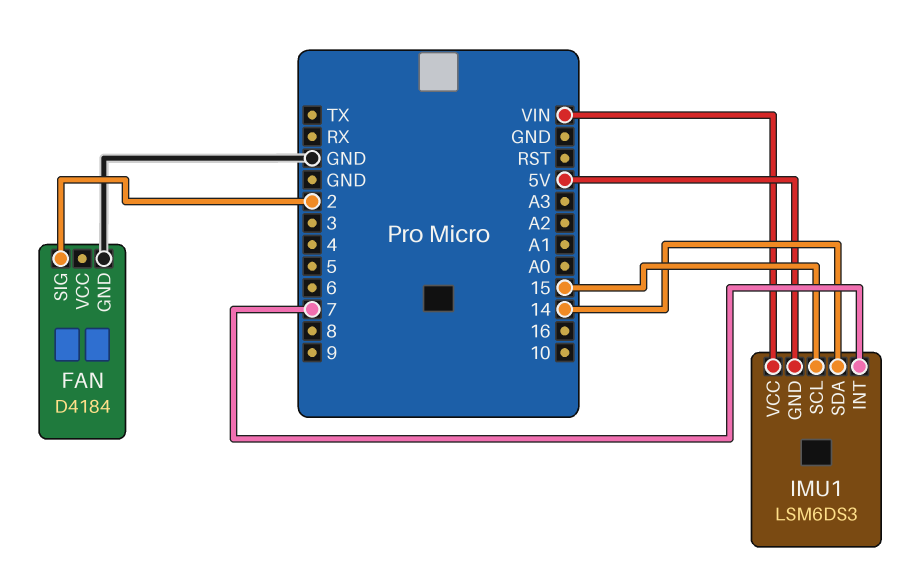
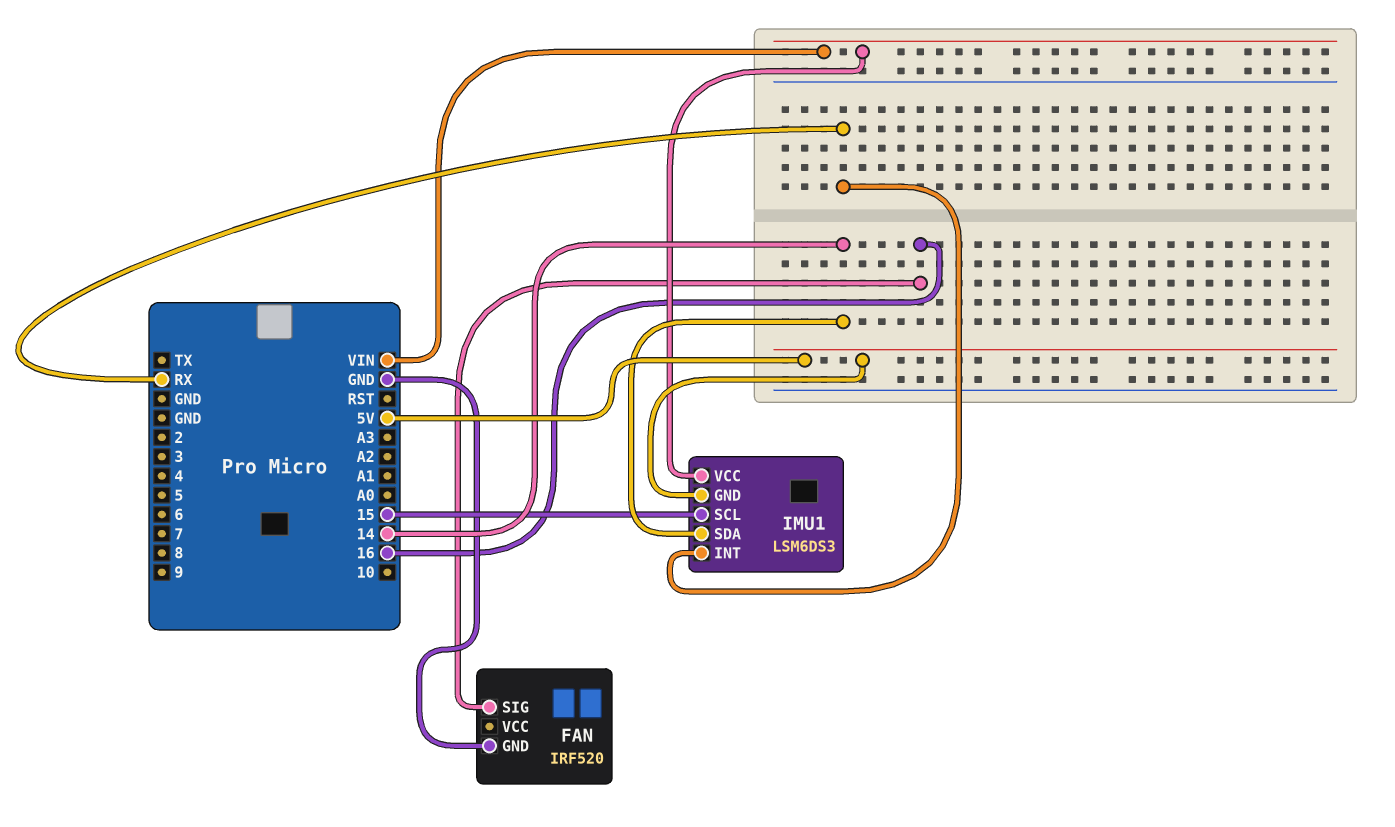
FAN: D4184 -> IRF520
FAN pin SIG: 2 -> 16
IMU1 pin INT: 7 -> RX

